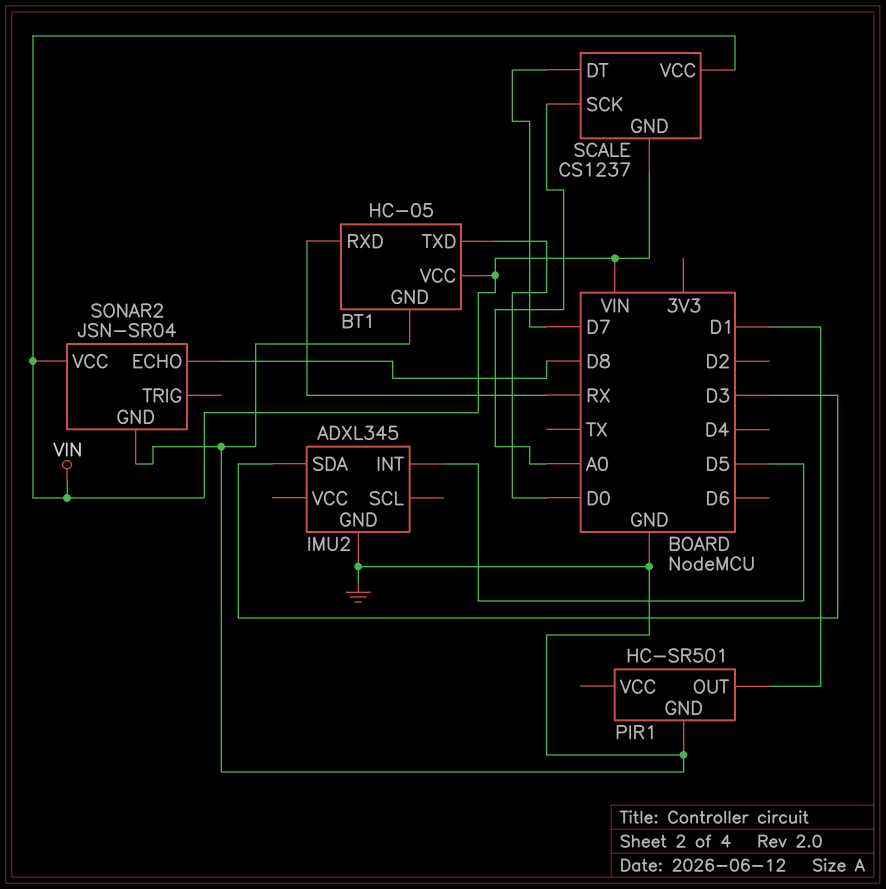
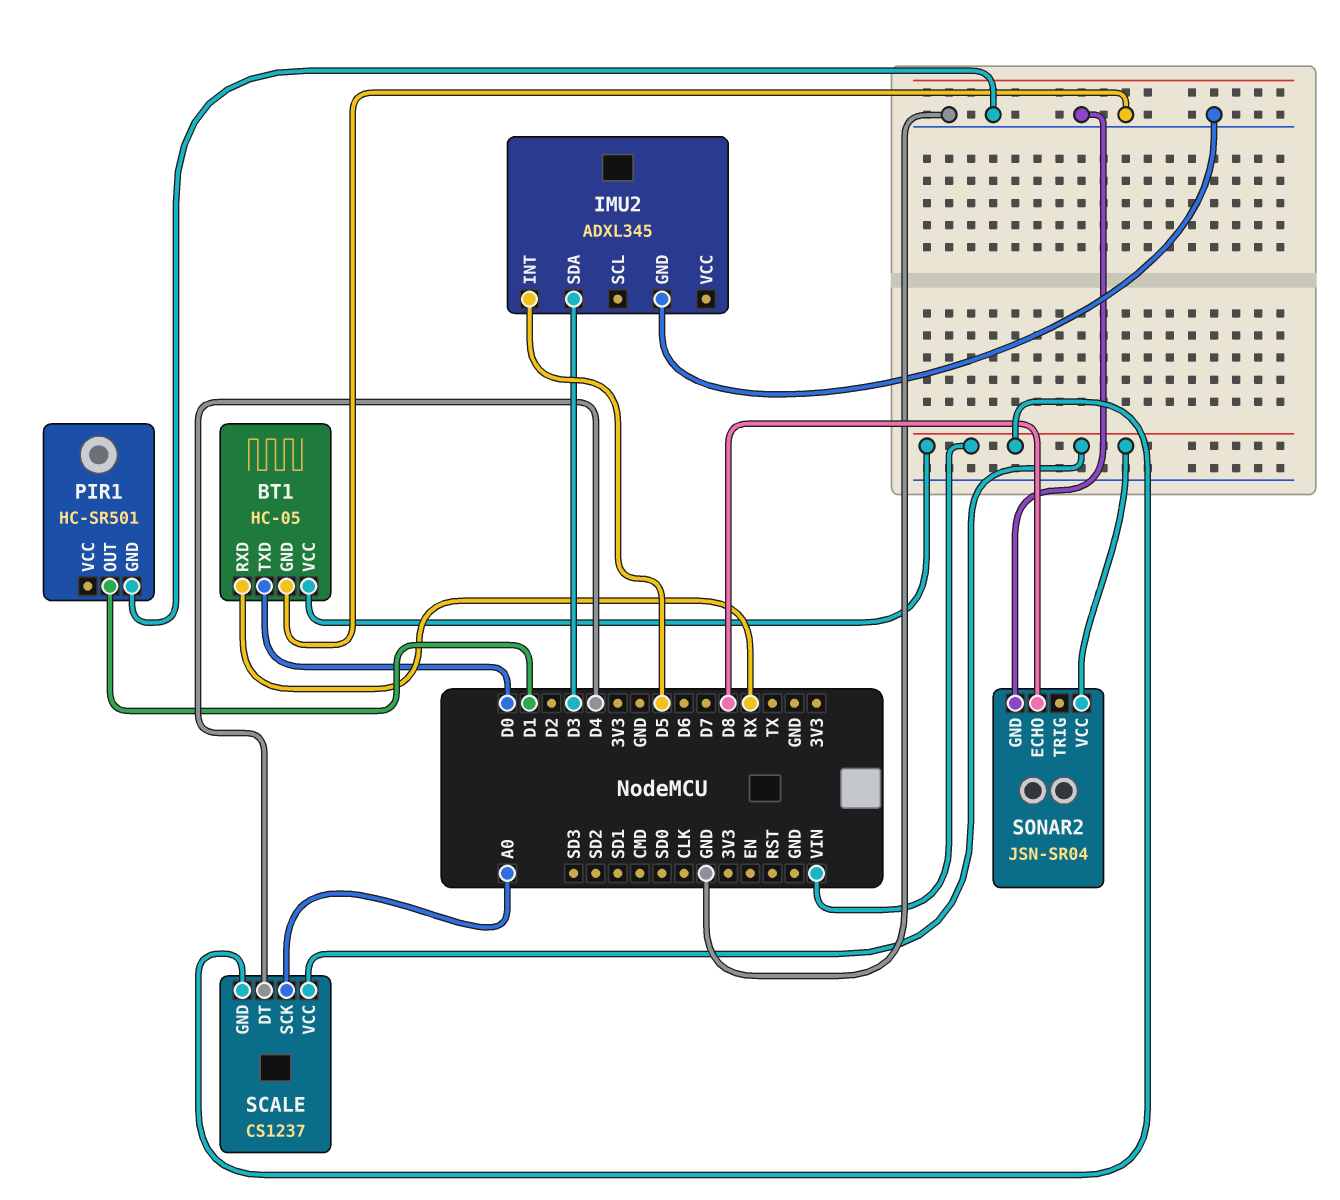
SCALE pin DT: D7 -> D4

